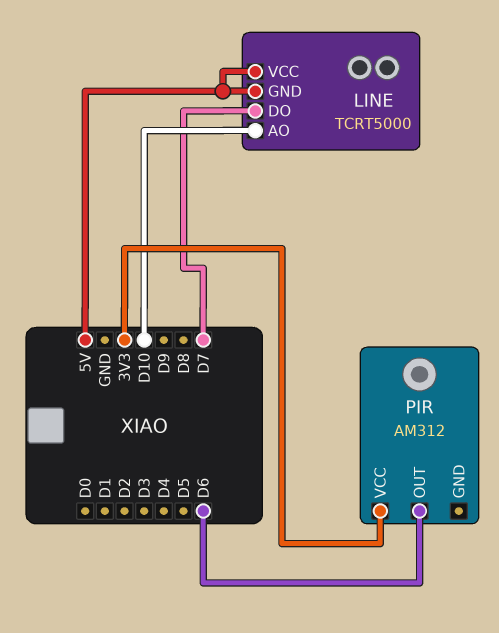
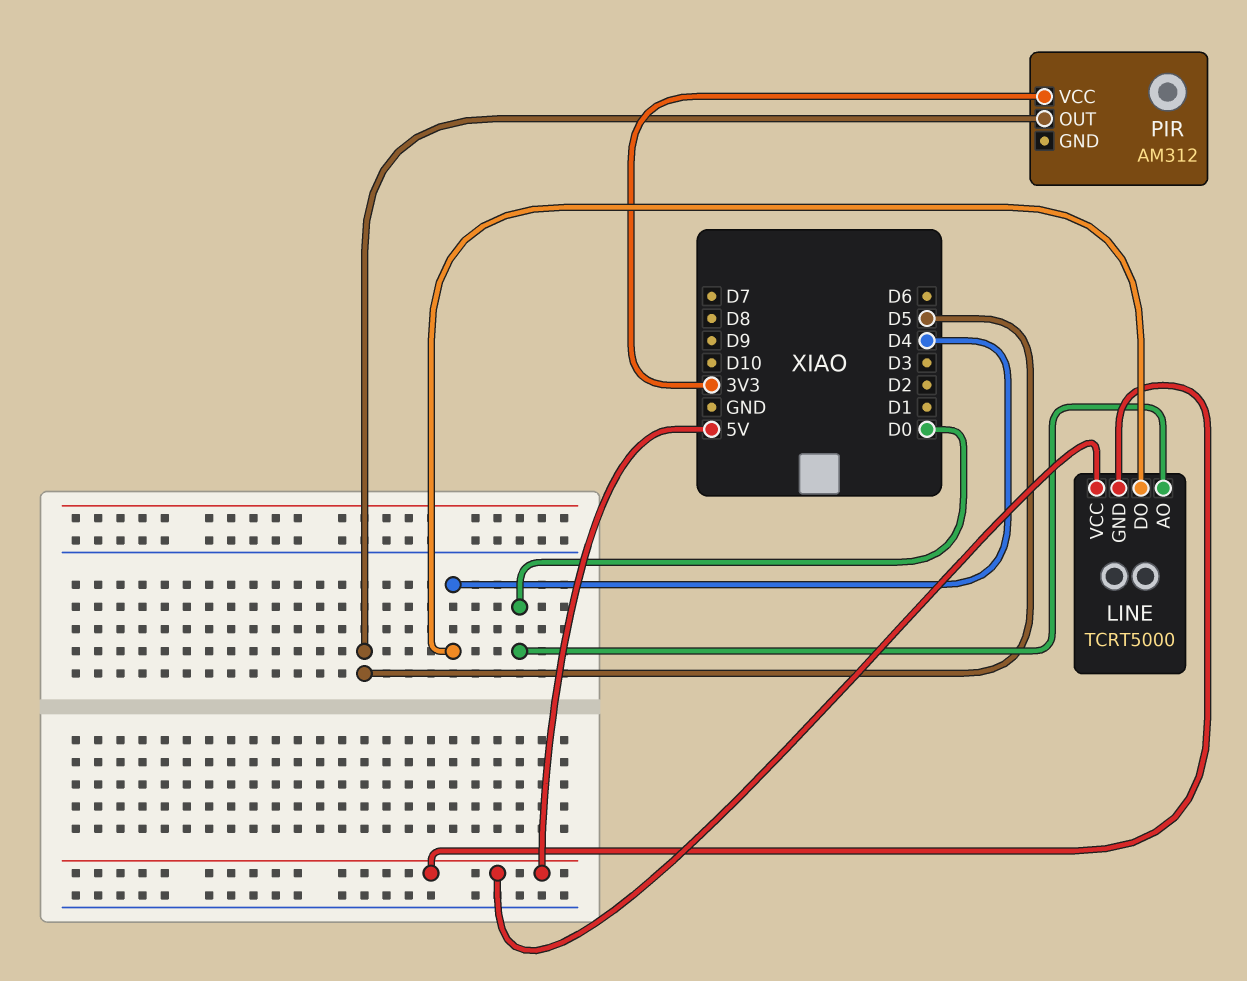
LINE pin AO: D10 -> D0
LINE pin DO: D7 -> D4
PIR pin OUT: D6 -> D5

